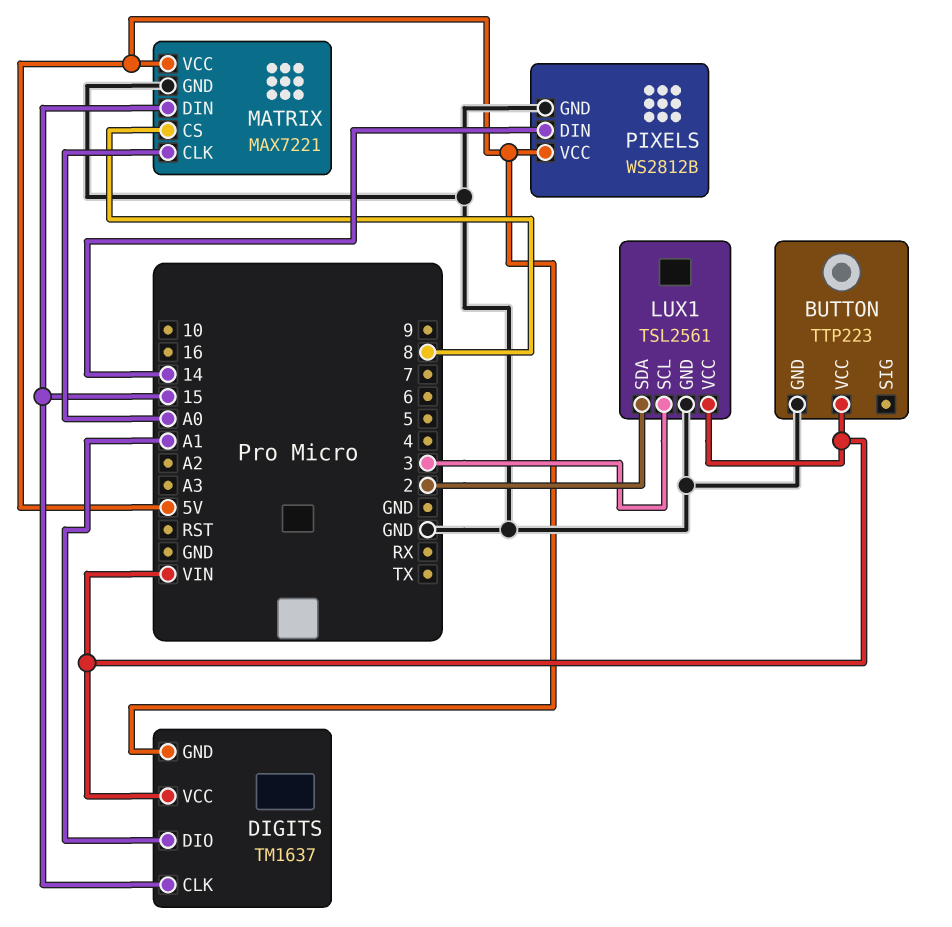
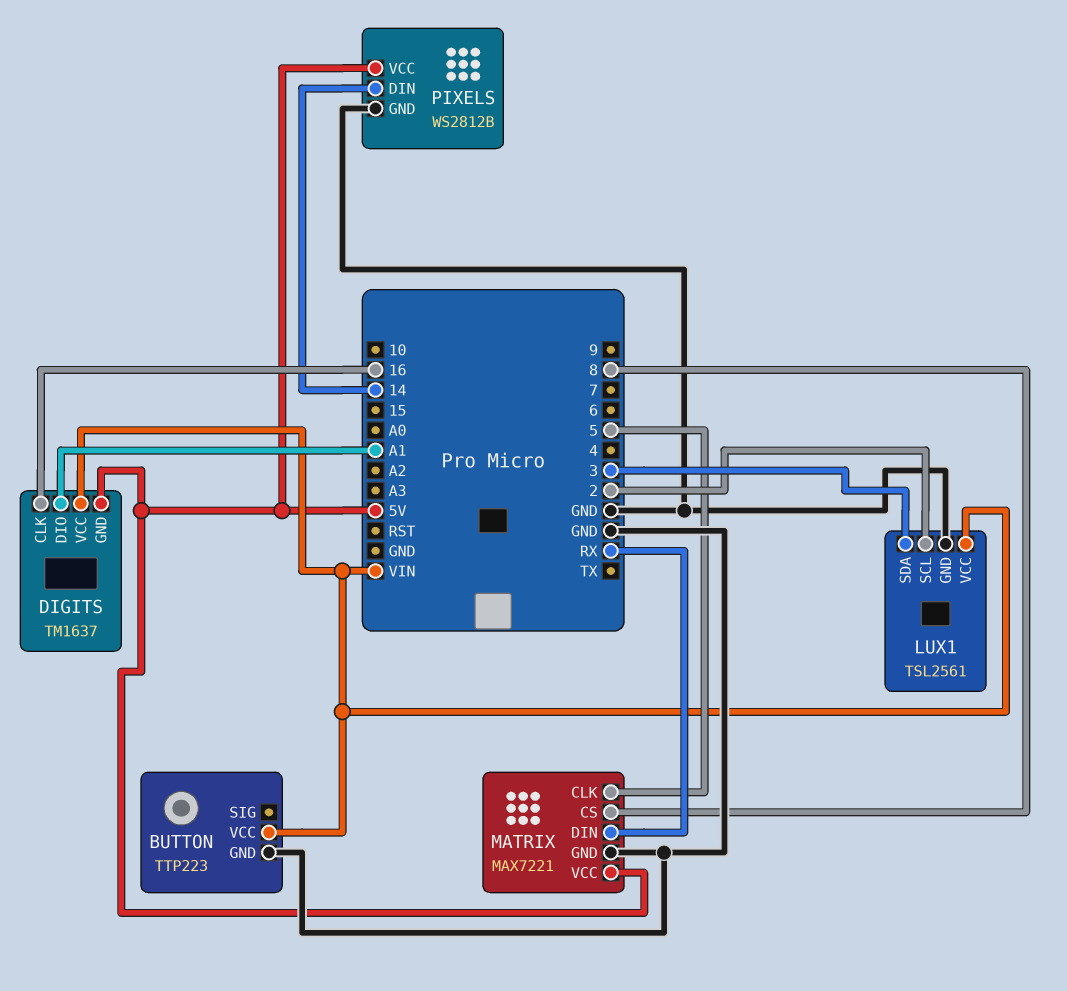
DIGITS pin CLK: 15 -> 16
LUX1 pin SCL: 3 -> 2
LUX1 pin SDA: 2 -> 3
MATRIX pin CLK: A0 -> 5
MATRIX pin DIN: 15 -> RX

